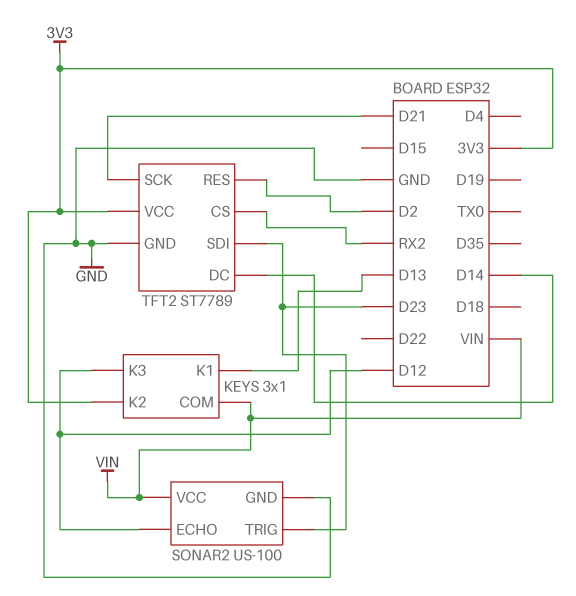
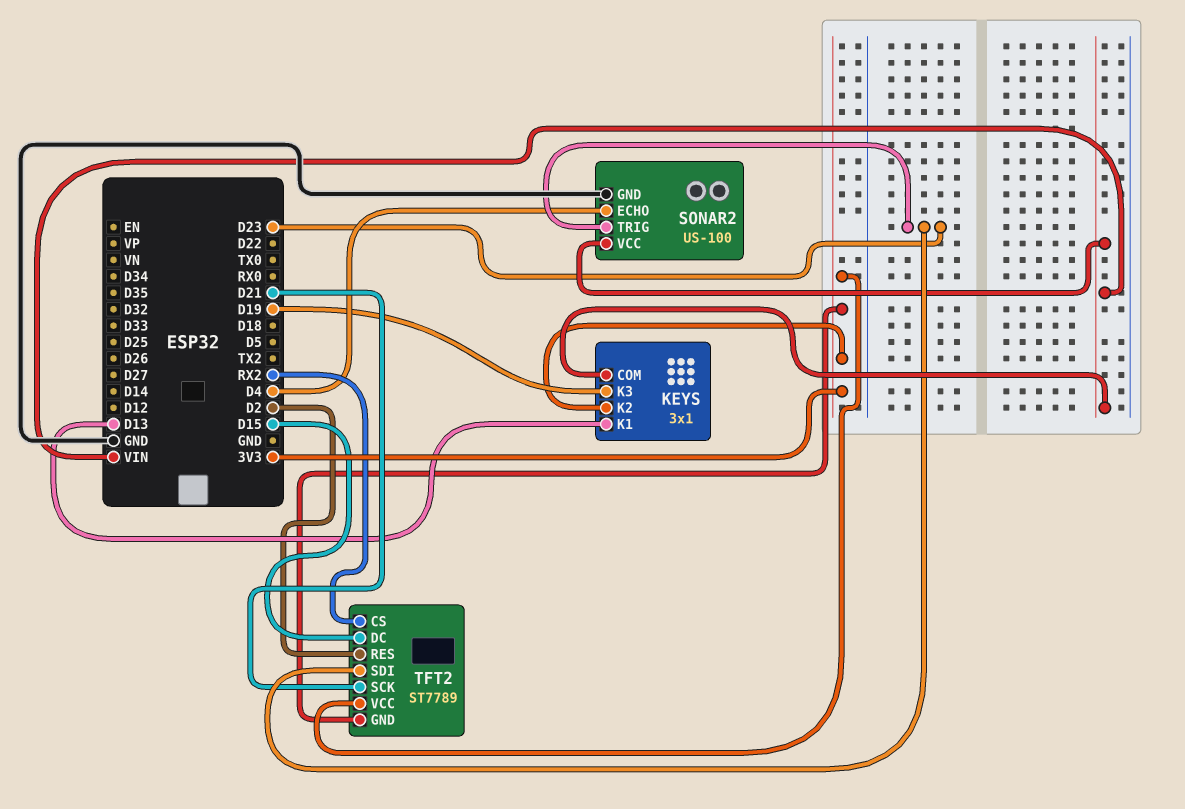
KEYS pin K3: D12 -> D19
SONAR2 pin ECHO: D12 -> D4
TFT2 pin DC: D14 -> D15
TFT2 pin GND: GND -> 3V3

